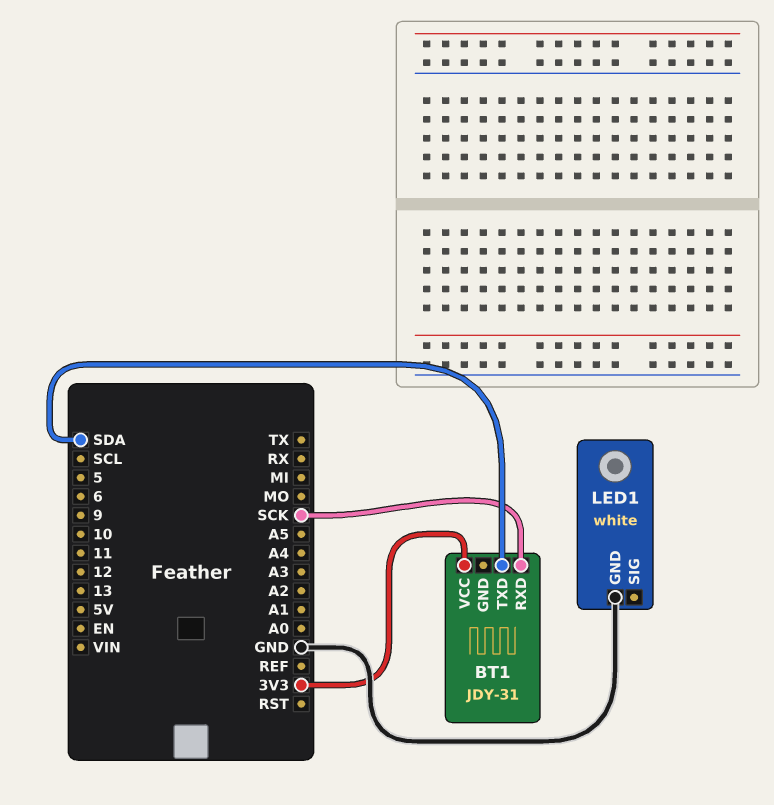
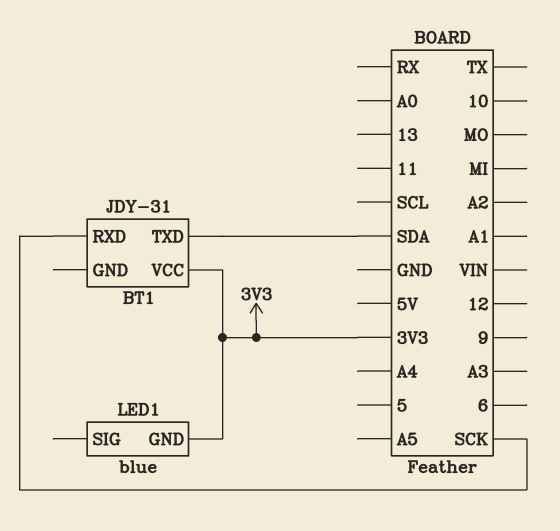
LED1: white -> blue
LED1 pin GND: GND -> 3V3

